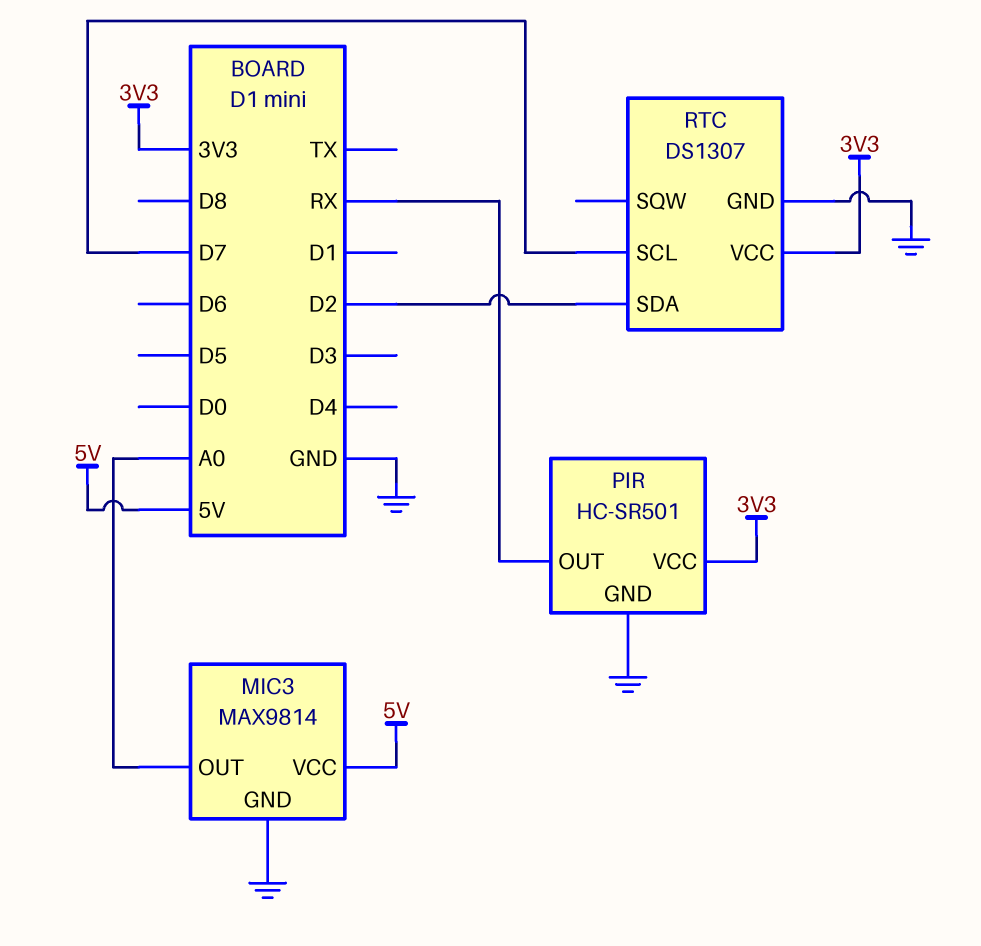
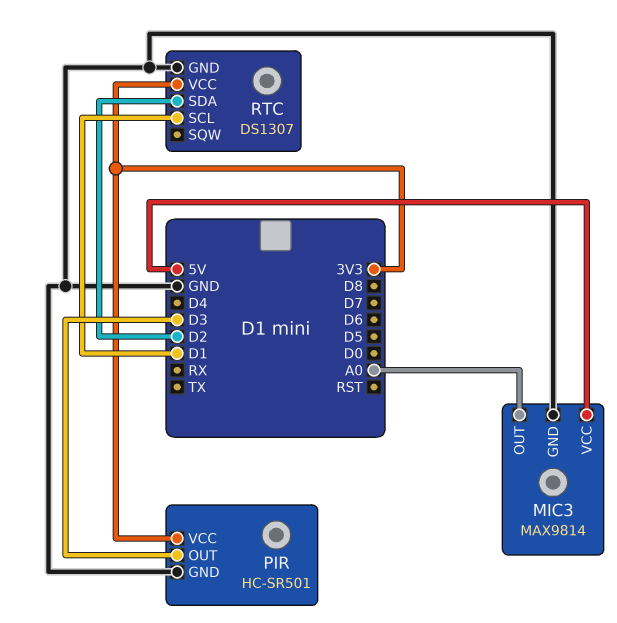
PIR pin OUT: RX -> D3
RTC pin SCL: D7 -> D1

